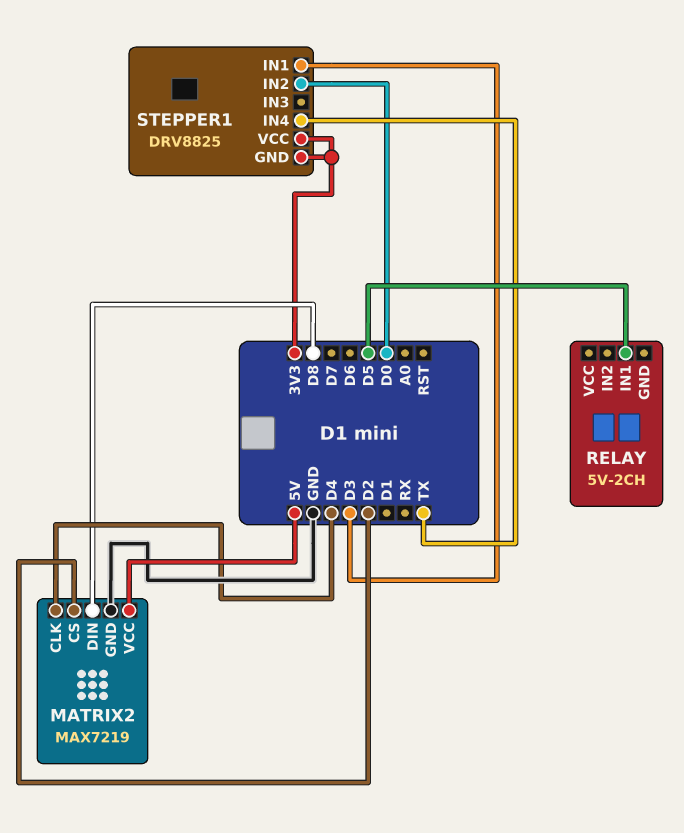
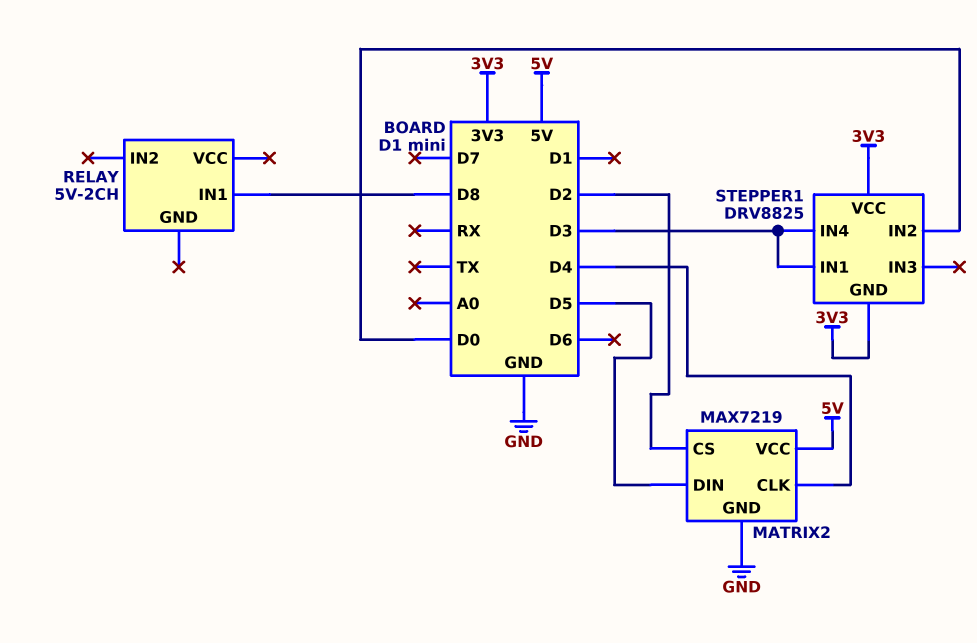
MATRIX2 pin DIN: D8 -> D5
RELAY pin IN1: D5 -> D8
STEPPER1 pin IN4: TX -> D3

